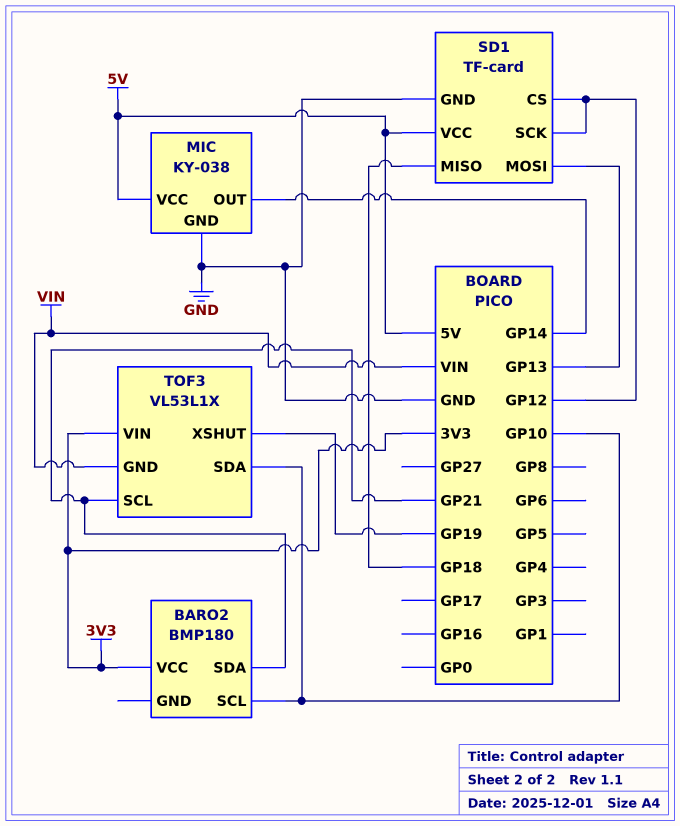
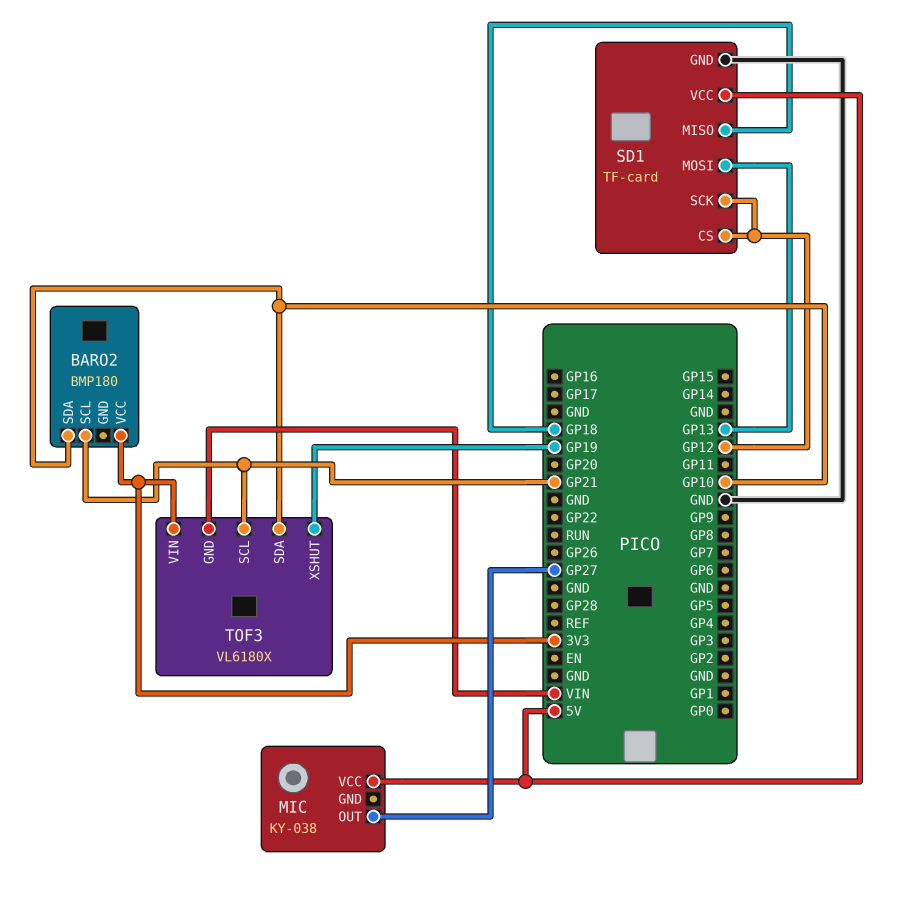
BARO2 pin SCL: GP10 -> GP21
BARO2 pin SDA: GP21 -> GP10
MIC pin GND: GND -> none
MIC pin OUT: GP14 -> GP27
TOF3: VL53L1X -> VL6180X

